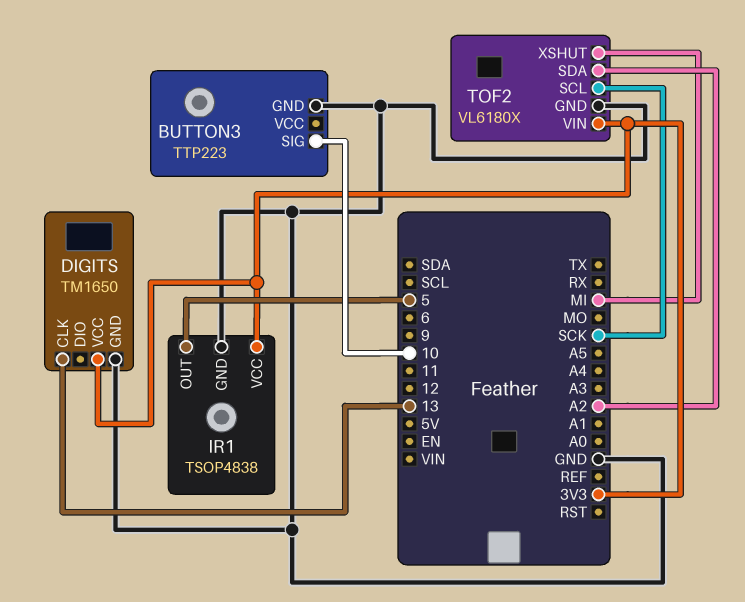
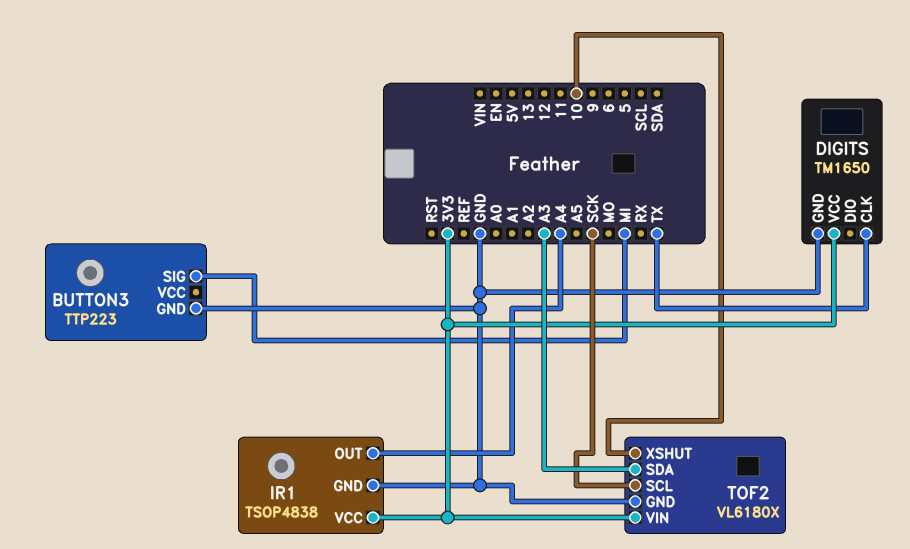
BUTTON3 pin SIG: 10 -> MI
DIGITS pin CLK: 13 -> TX
IR1 pin OUT: 5 -> A4
TOF2 pin SDA: A2 -> A3
TOF2 pin XSHUT: MI -> 10

